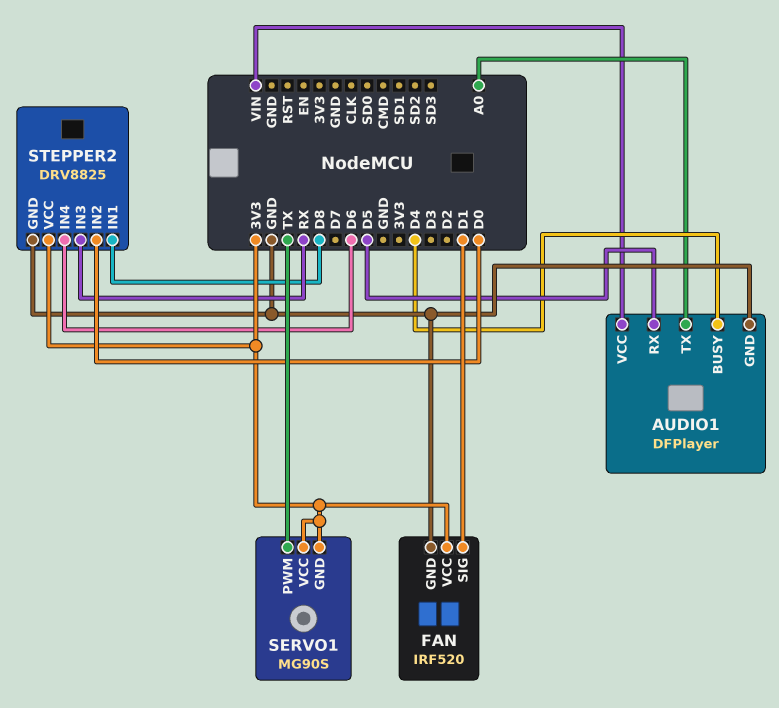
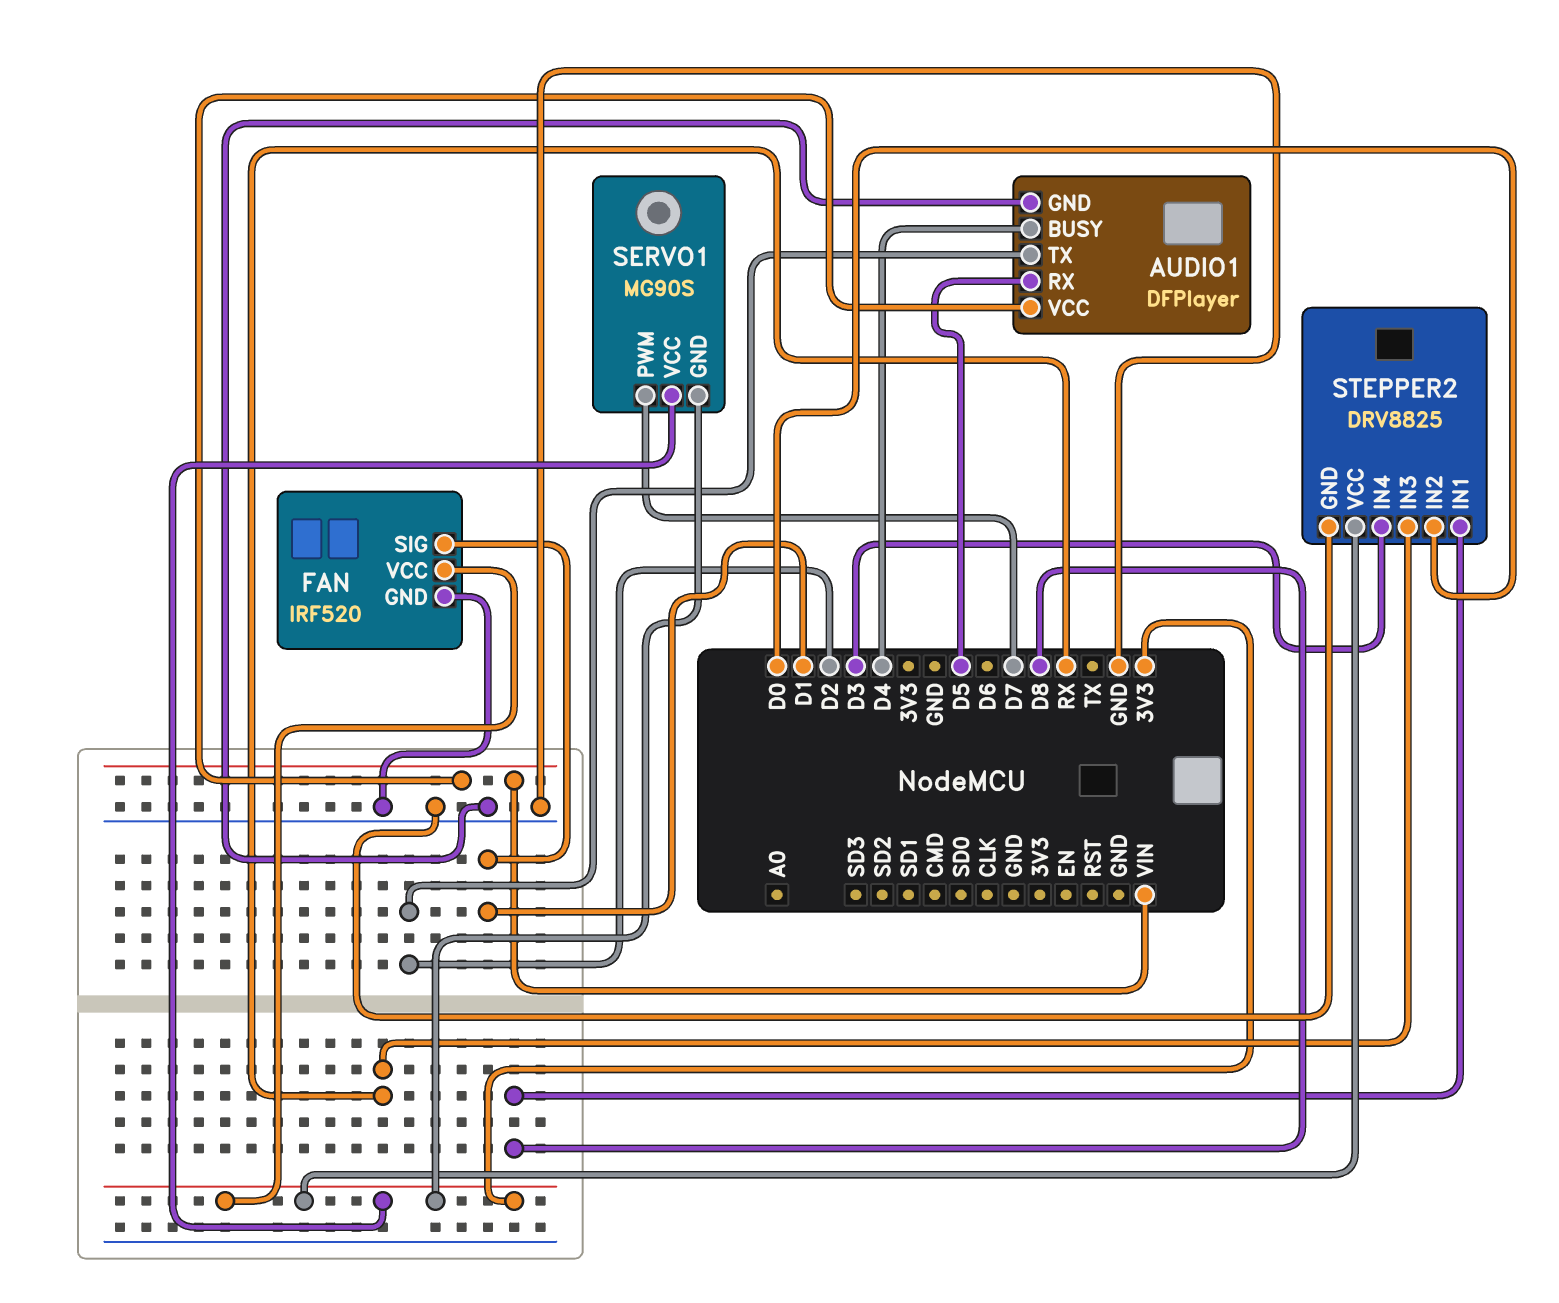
AUDIO1 pin TX: A0 -> D2
SERVO1 pin PWM: TX -> D7
STEPPER2 pin IN4: D6 -> D3

